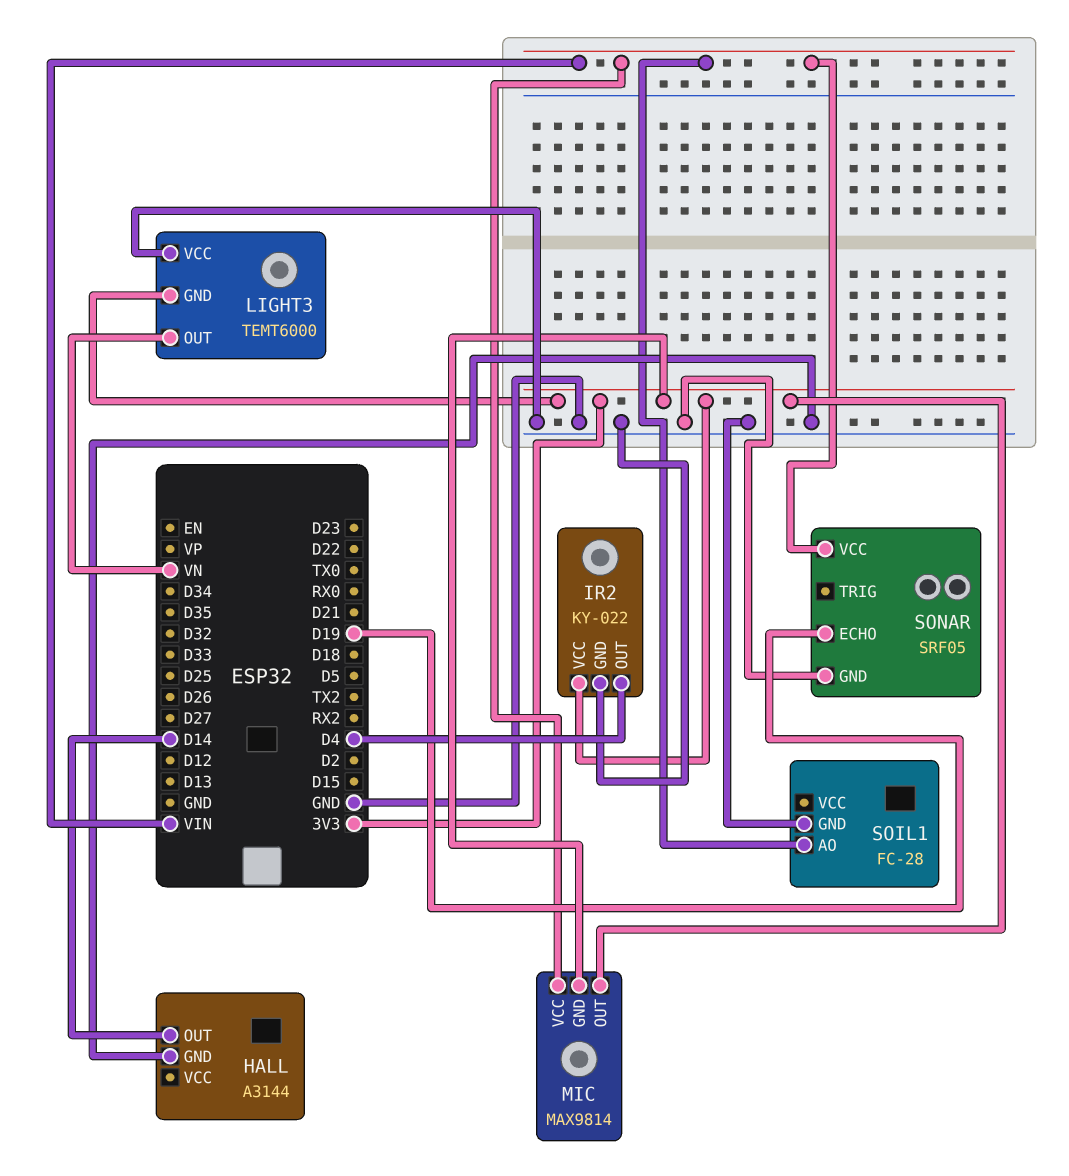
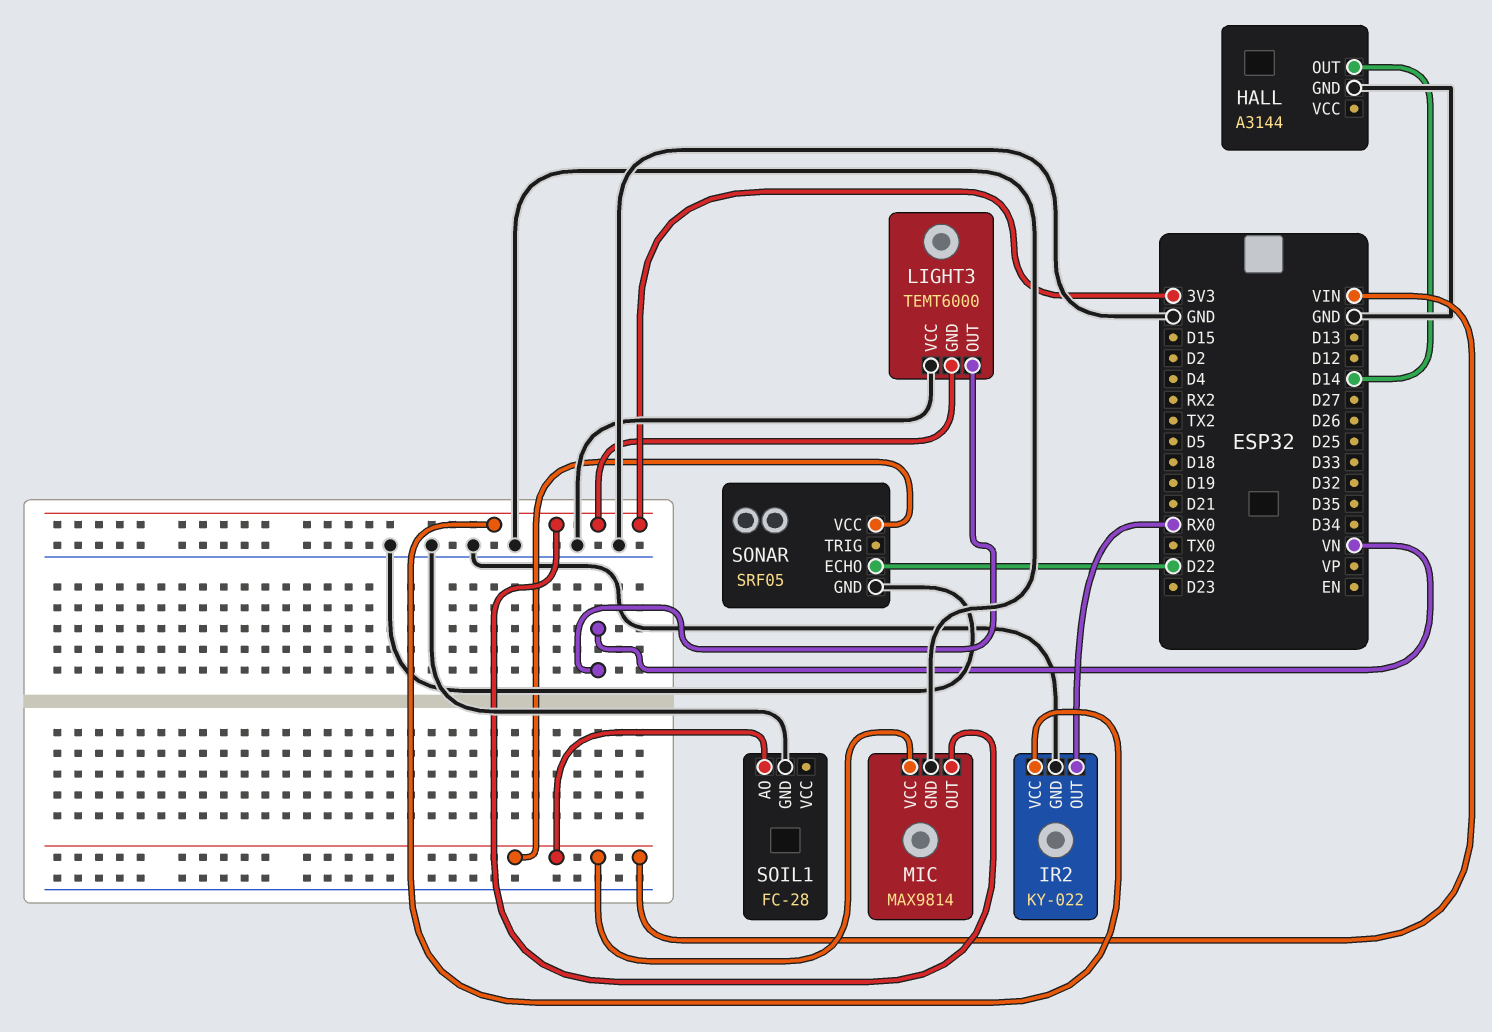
IR2 pin OUT: D4 -> RX0
MIC pin GND: 3V3 -> GND
SONAR pin ECHO: D19 -> D22

